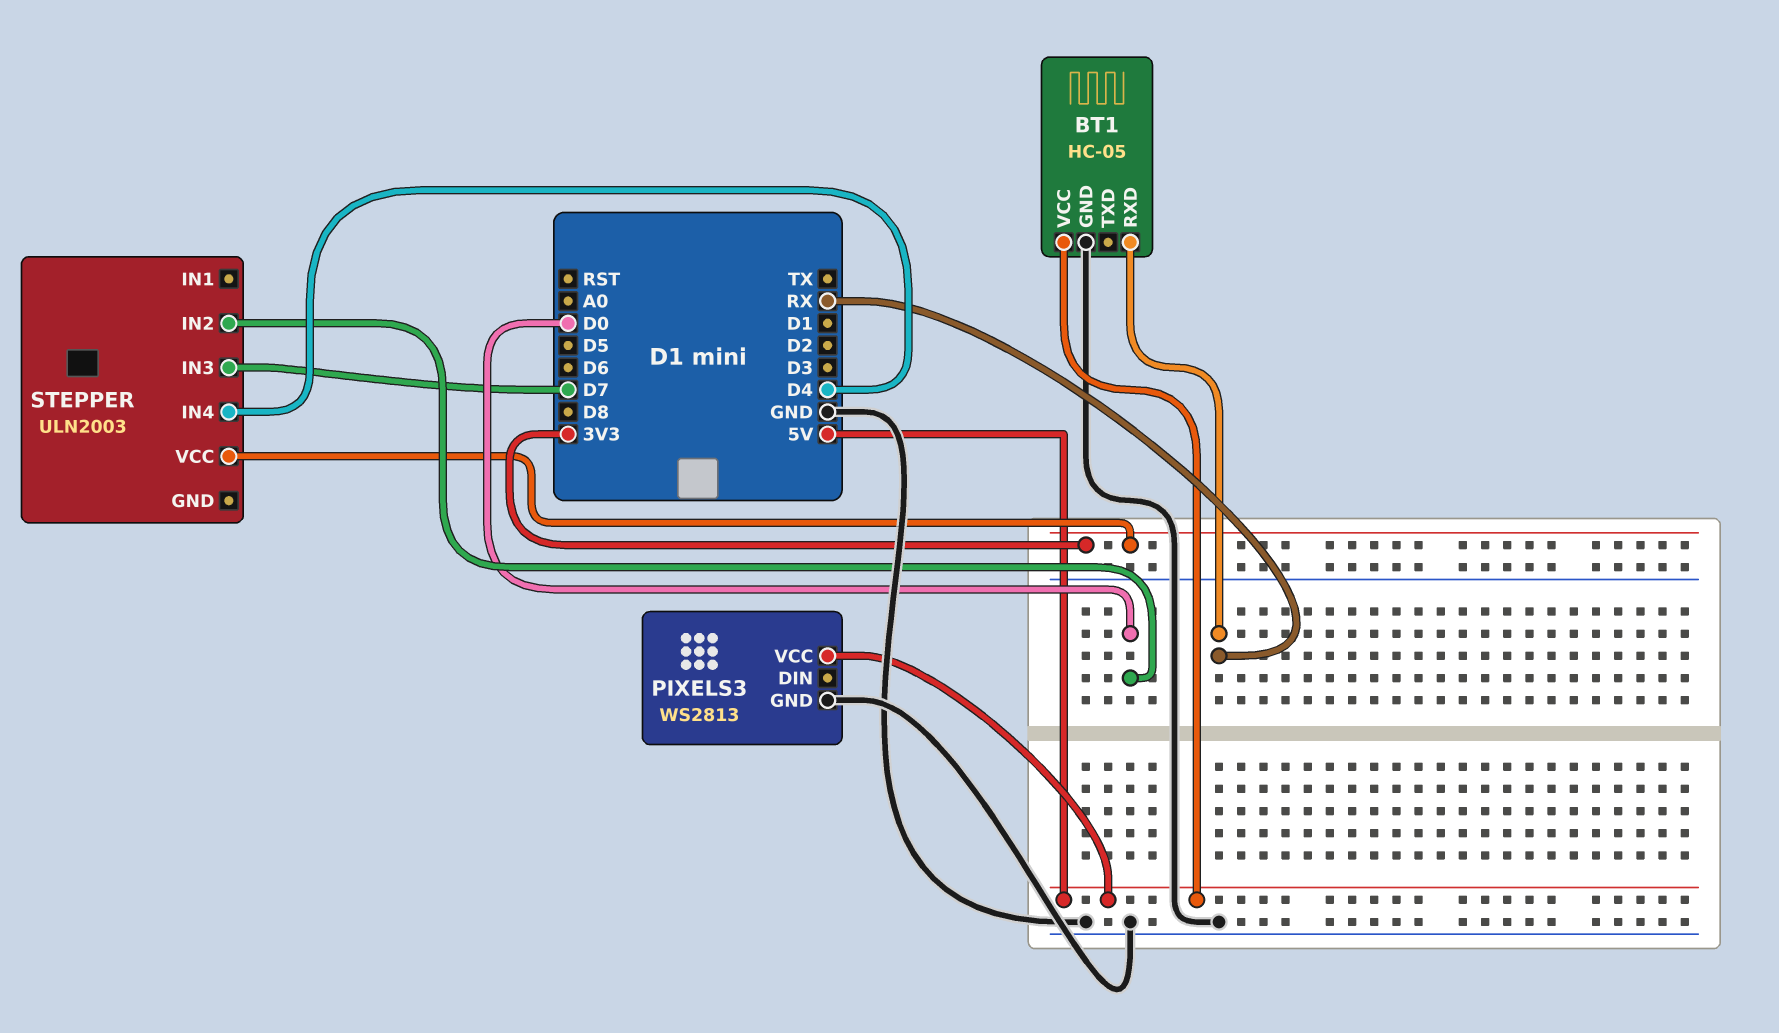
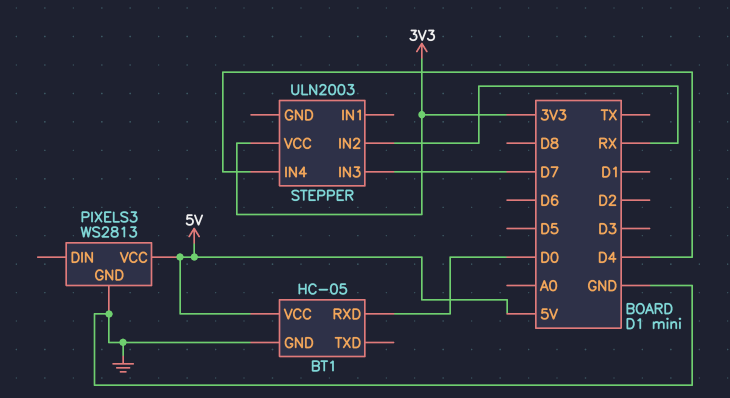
BT1 pin RXD: RX -> D0
STEPPER pin IN2: D0 -> RX

